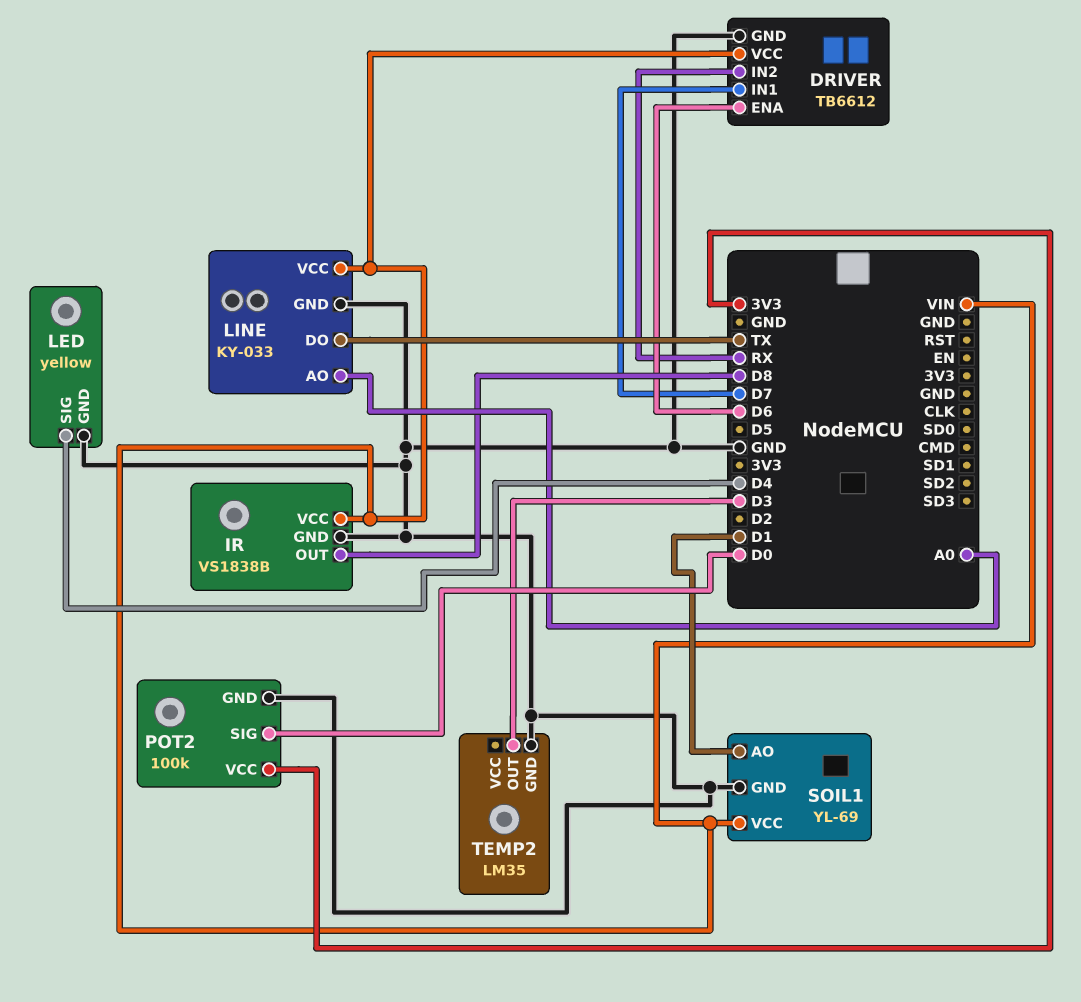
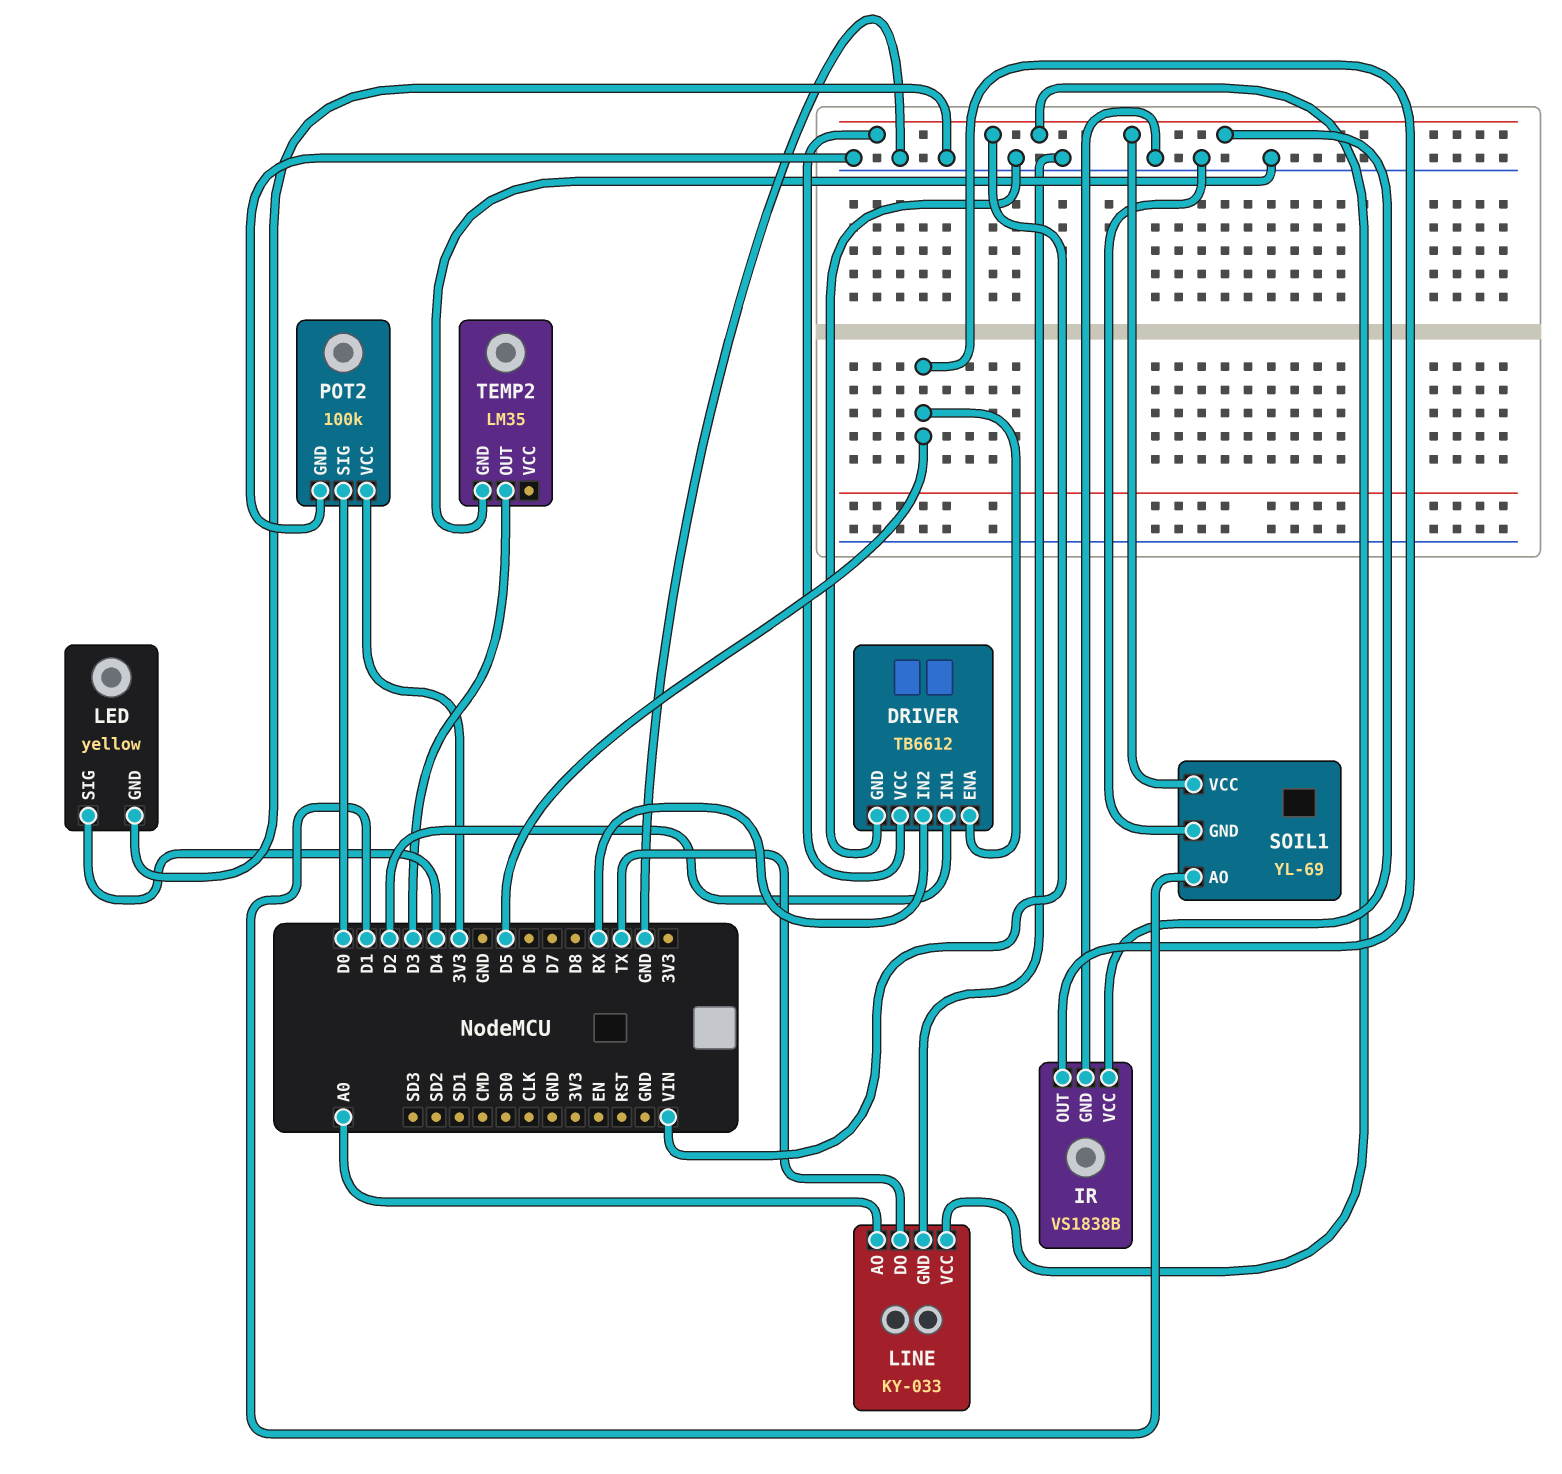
DRIVER pin ENA: D6 -> D5
DRIVER pin IN1: D7 -> D2
IR pin OUT: D8 -> D5

